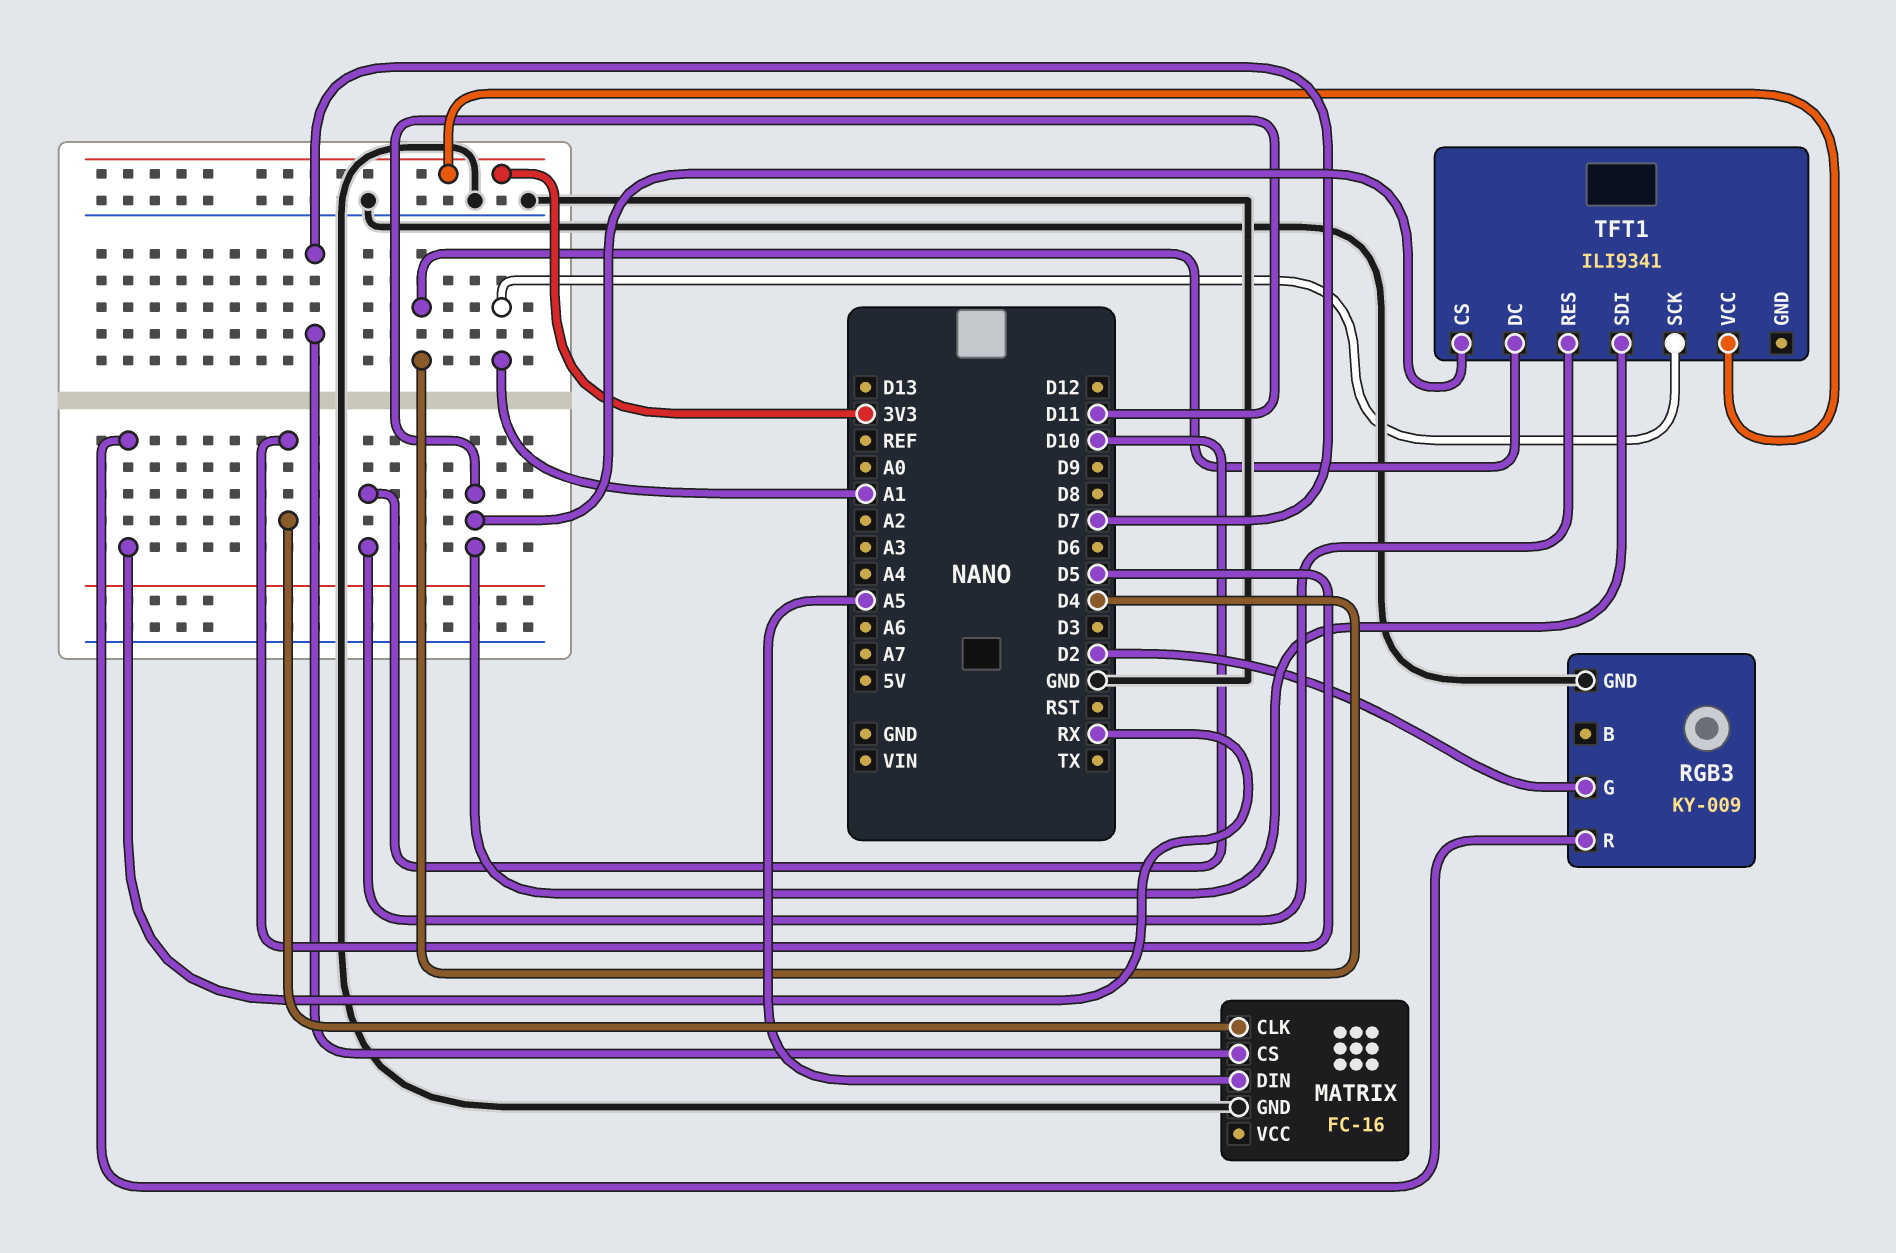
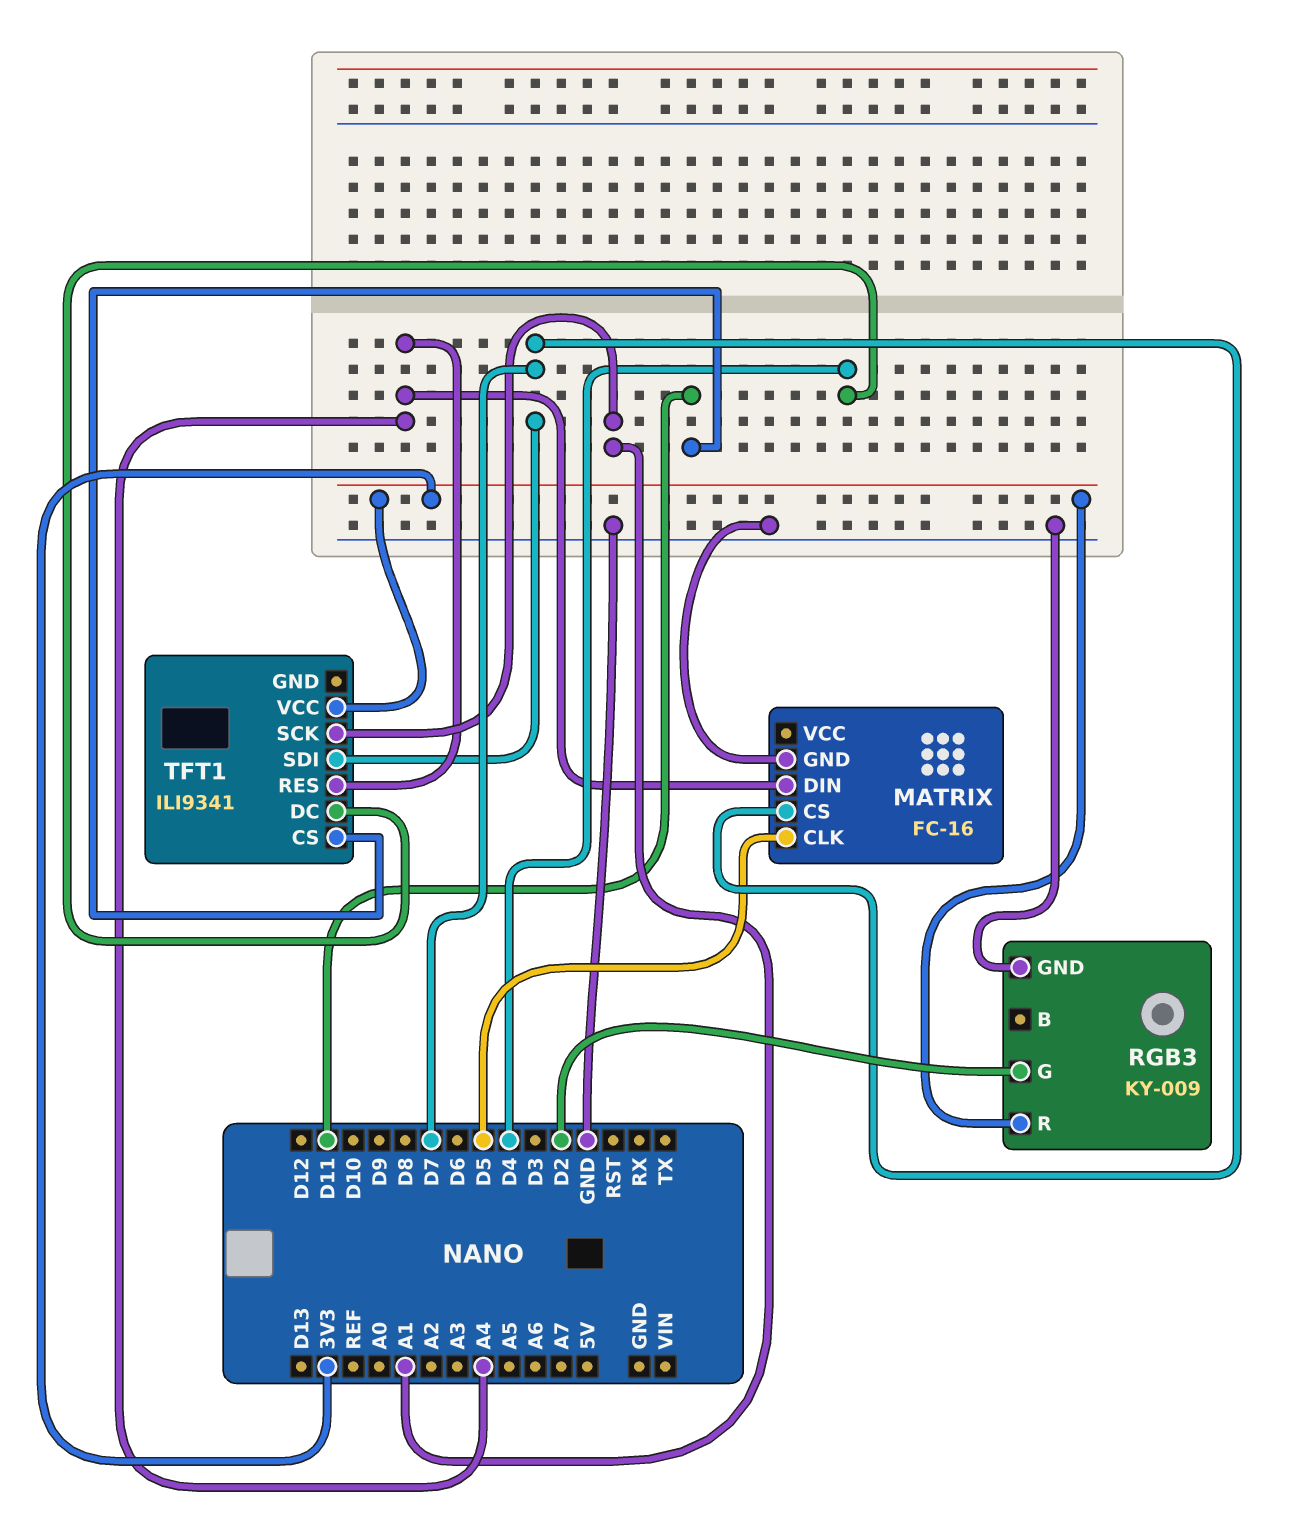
MATRIX pin DIN: A5 -> A4
RGB3 pin R: RX -> 3V3
TFT1 pin RES: D10 -> A4
TFT1 pin SDI: D11 -> D7

